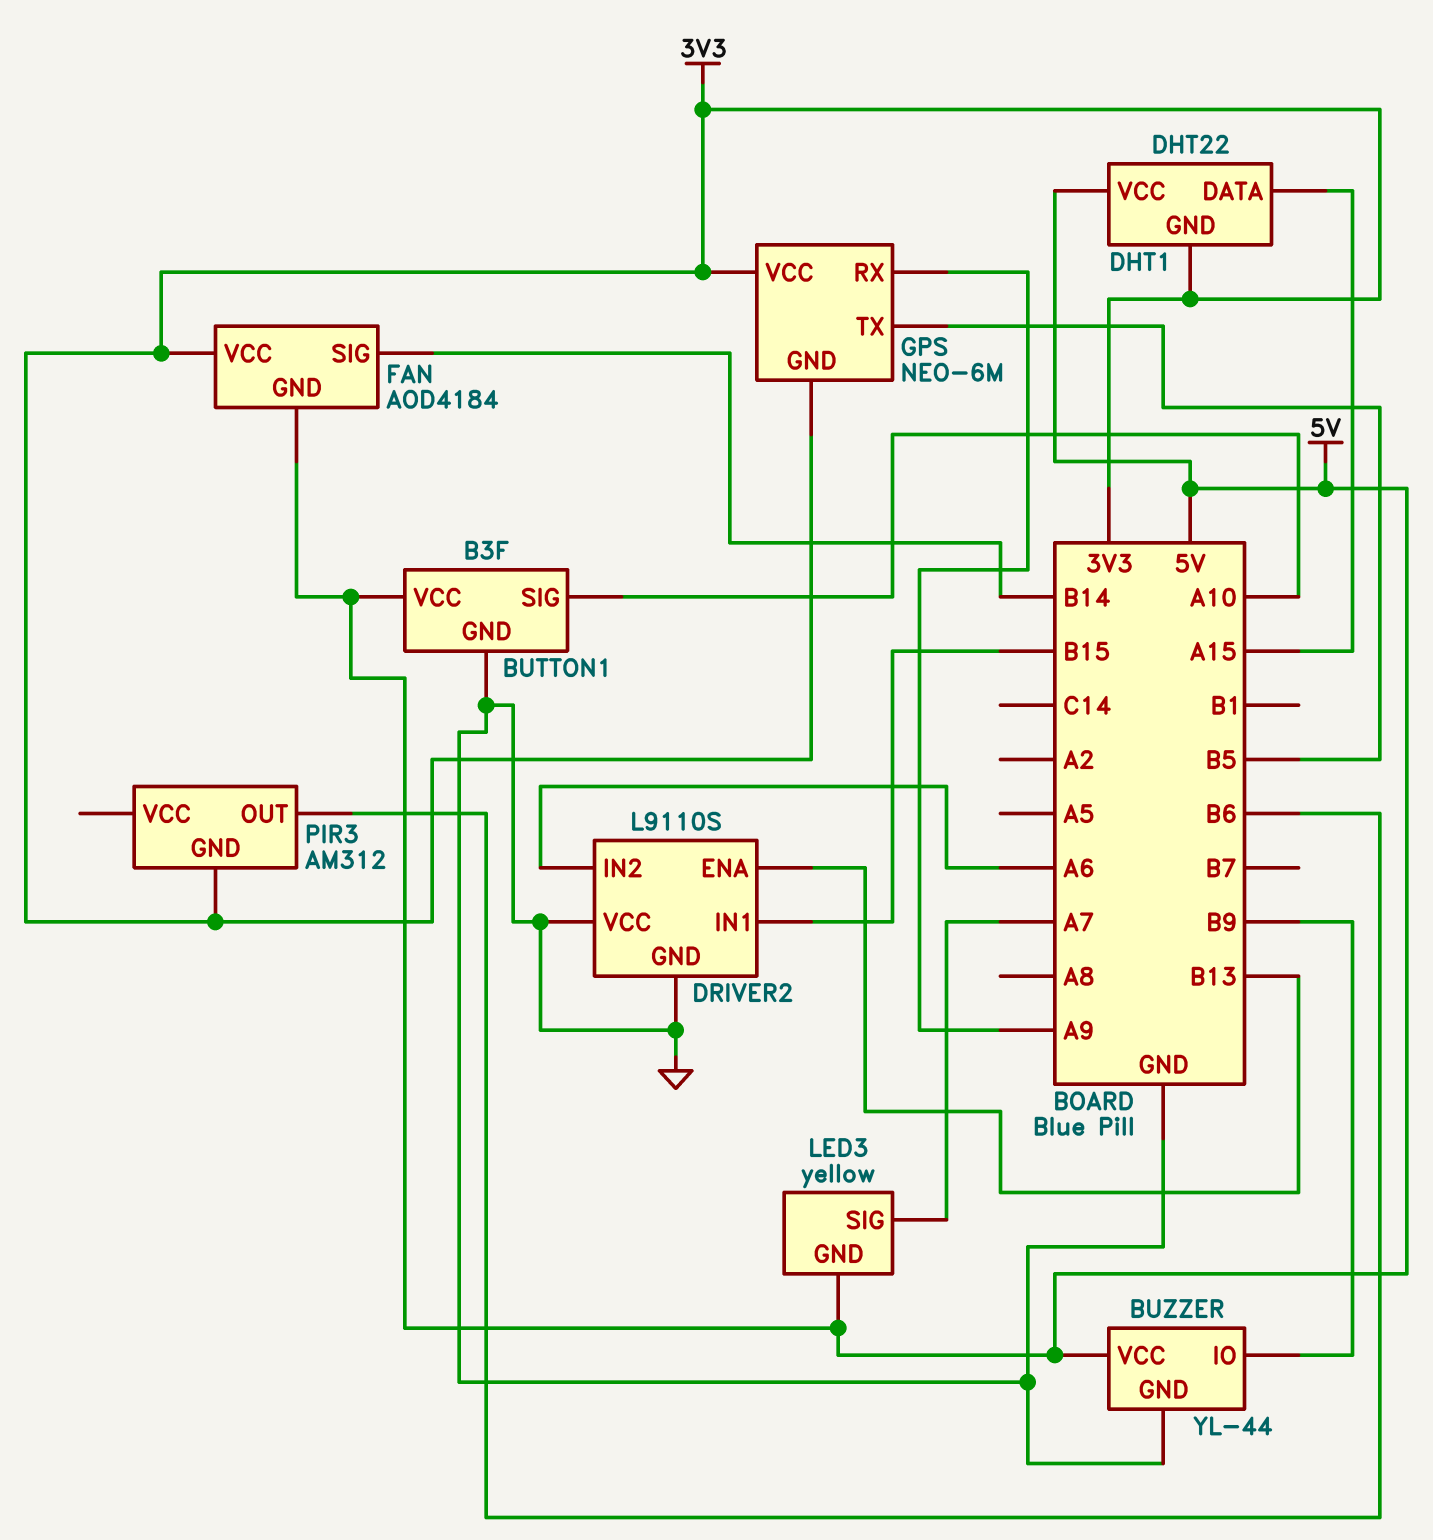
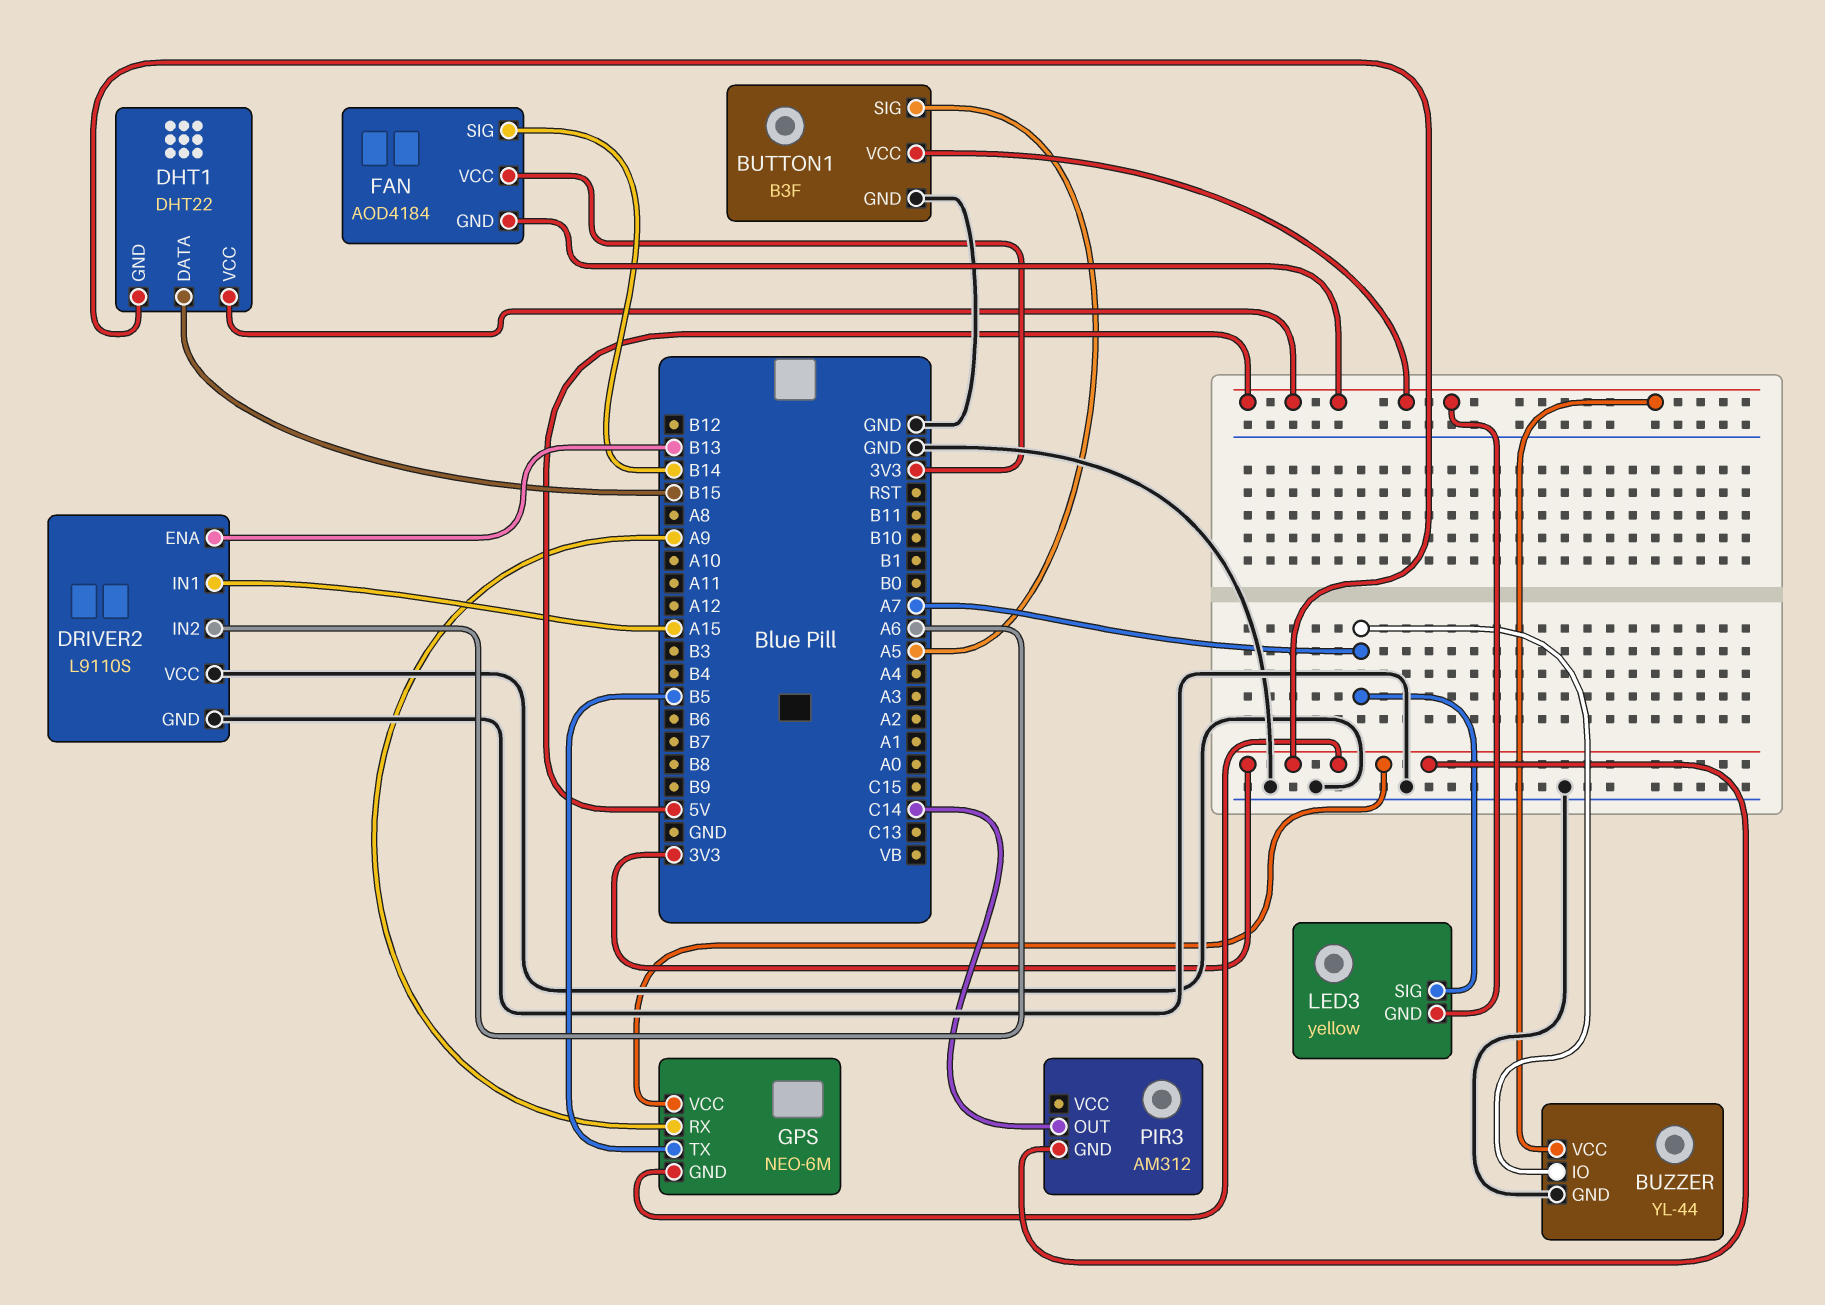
BUTTON1 pin SIG: A10 -> A5
BUZZER pin IO: B9 -> A7
DHT1 pin DATA: A15 -> B15
DRIVER2 pin IN1: B15 -> A15
PIR3 pin OUT: B6 -> C14

